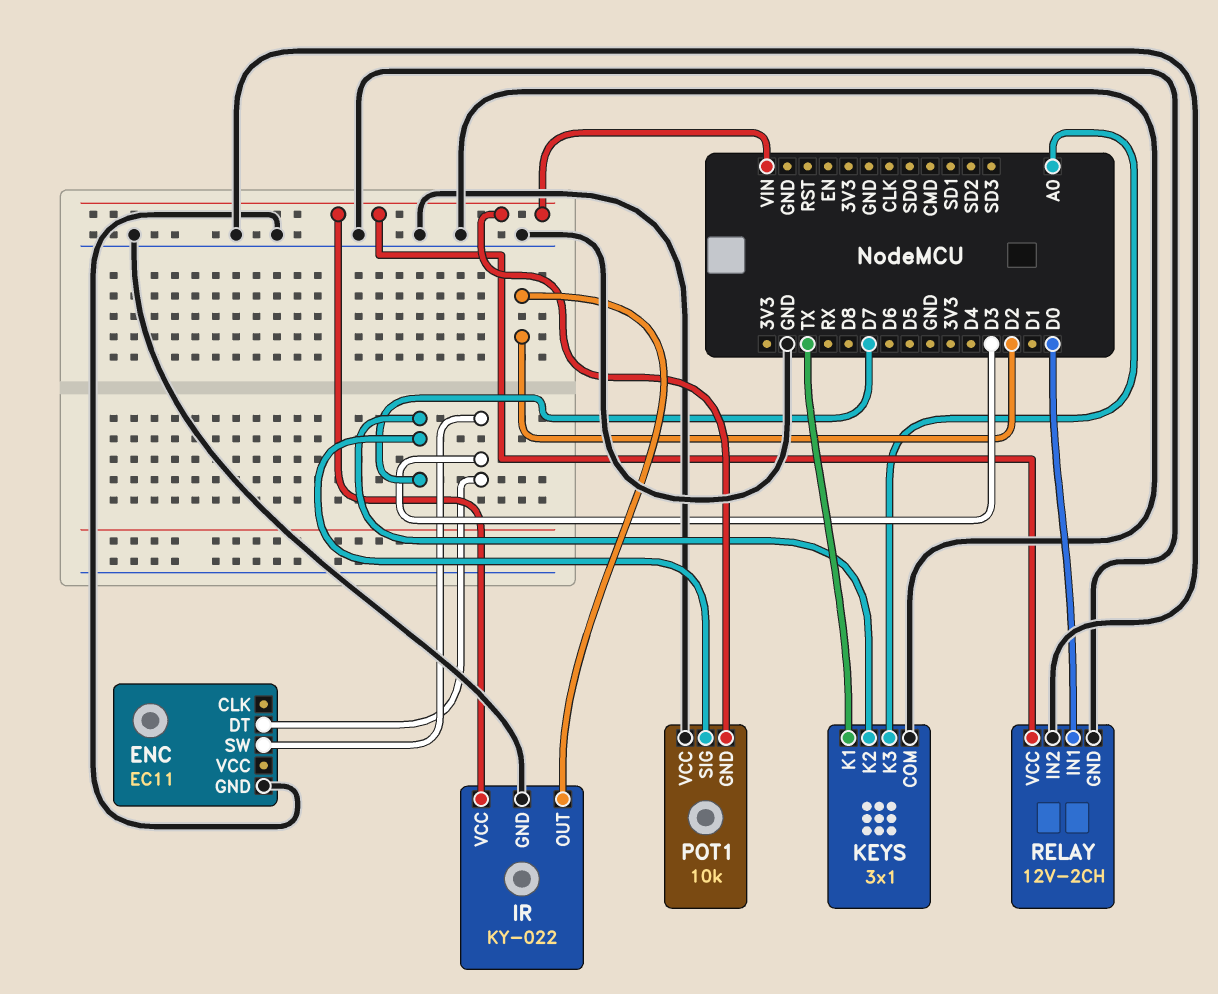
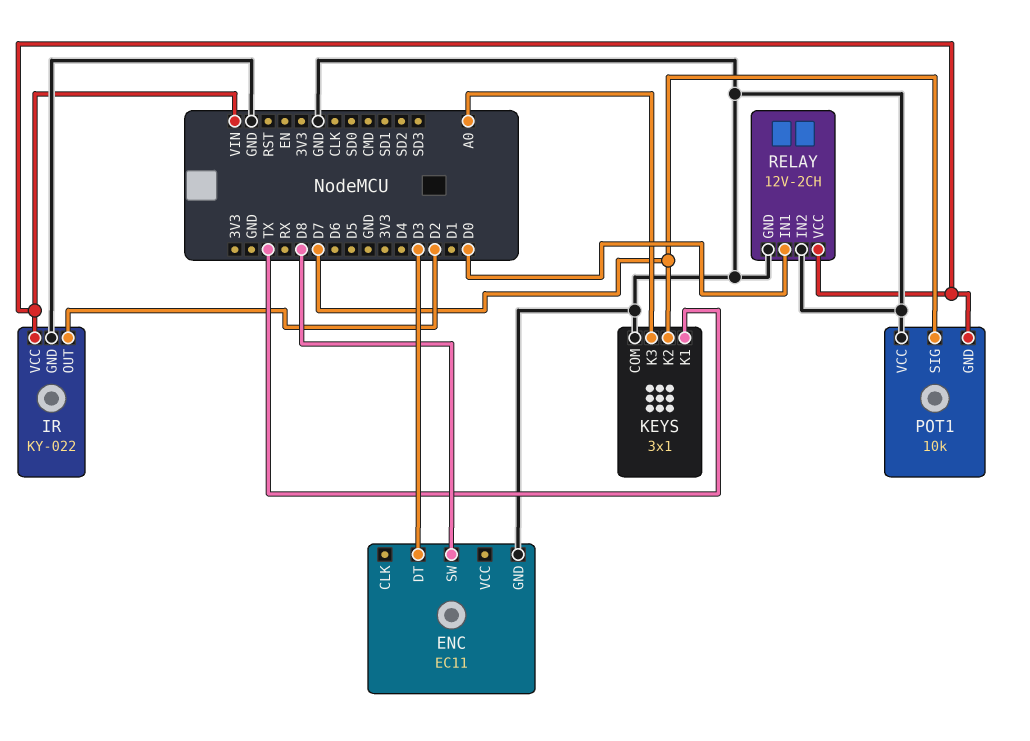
ENC pin SW: D3 -> D8

